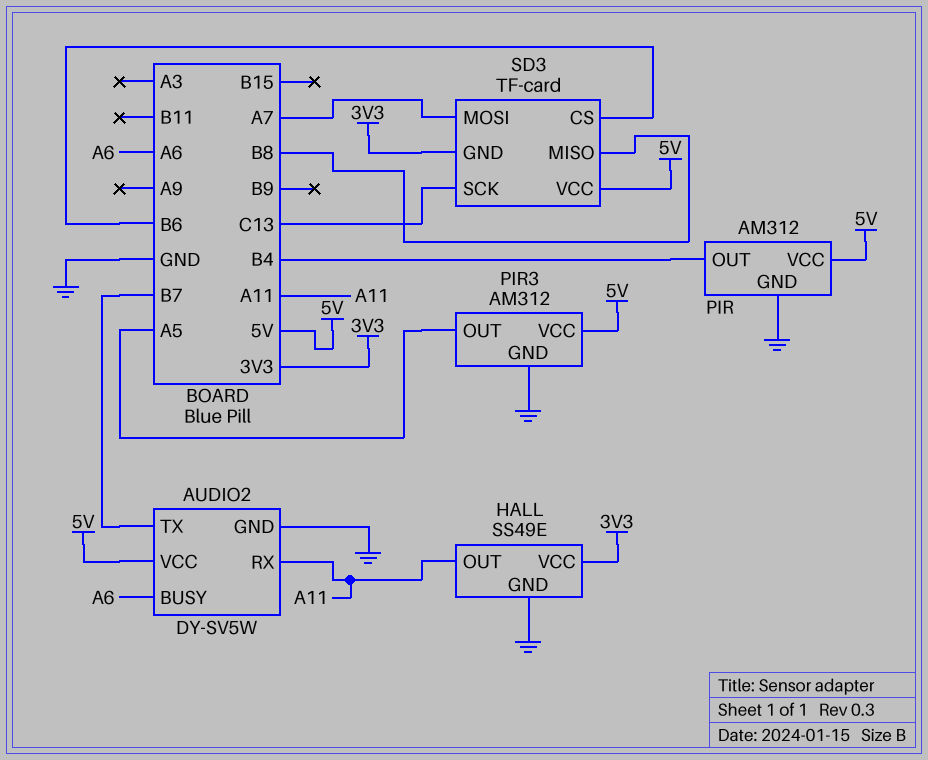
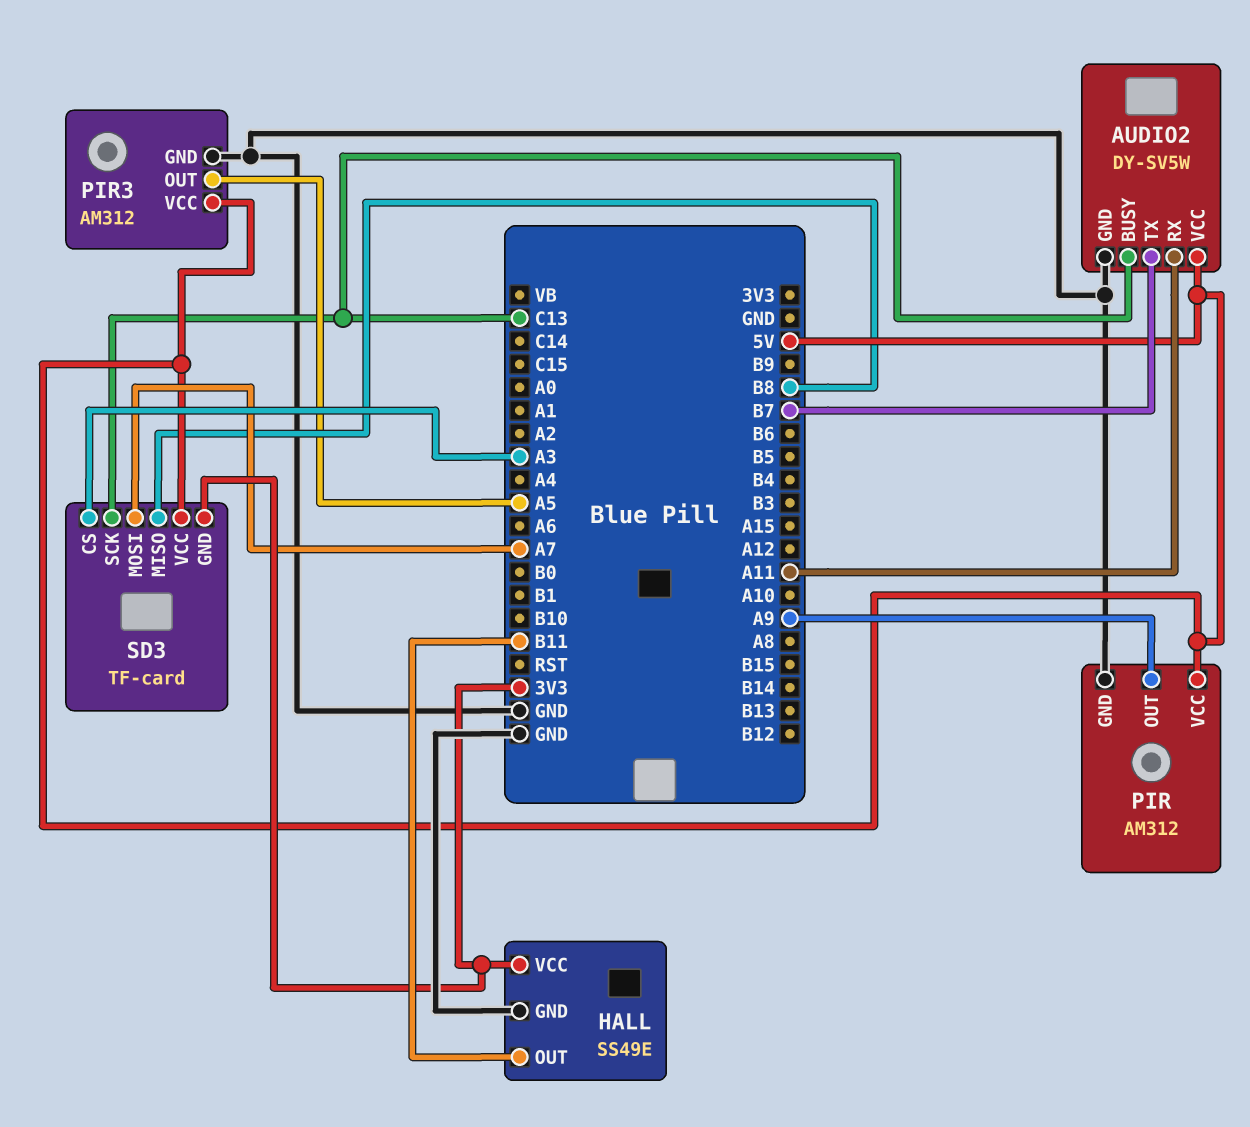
AUDIO2 pin BUSY: A6 -> C13
HALL pin OUT: A11 -> B11
PIR pin OUT: B4 -> A9
SD3 pin CS: B6 -> A3

